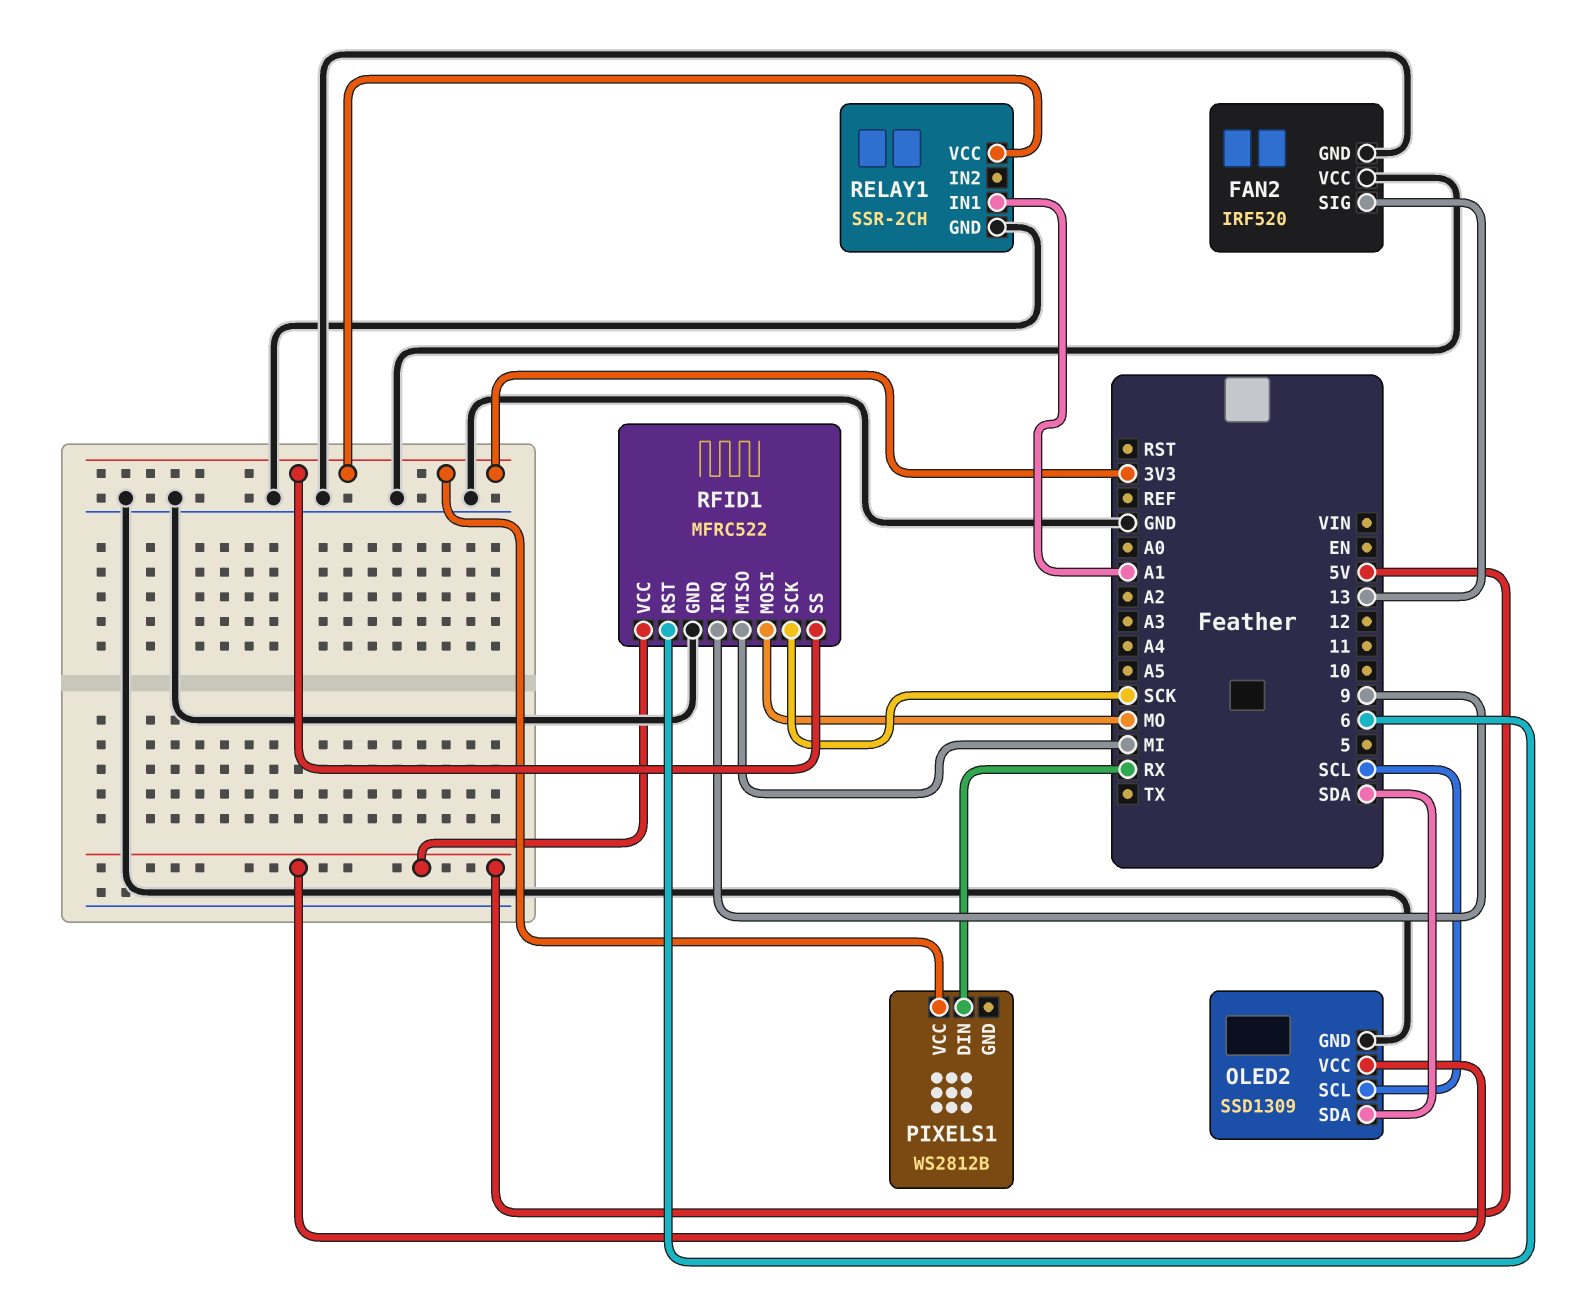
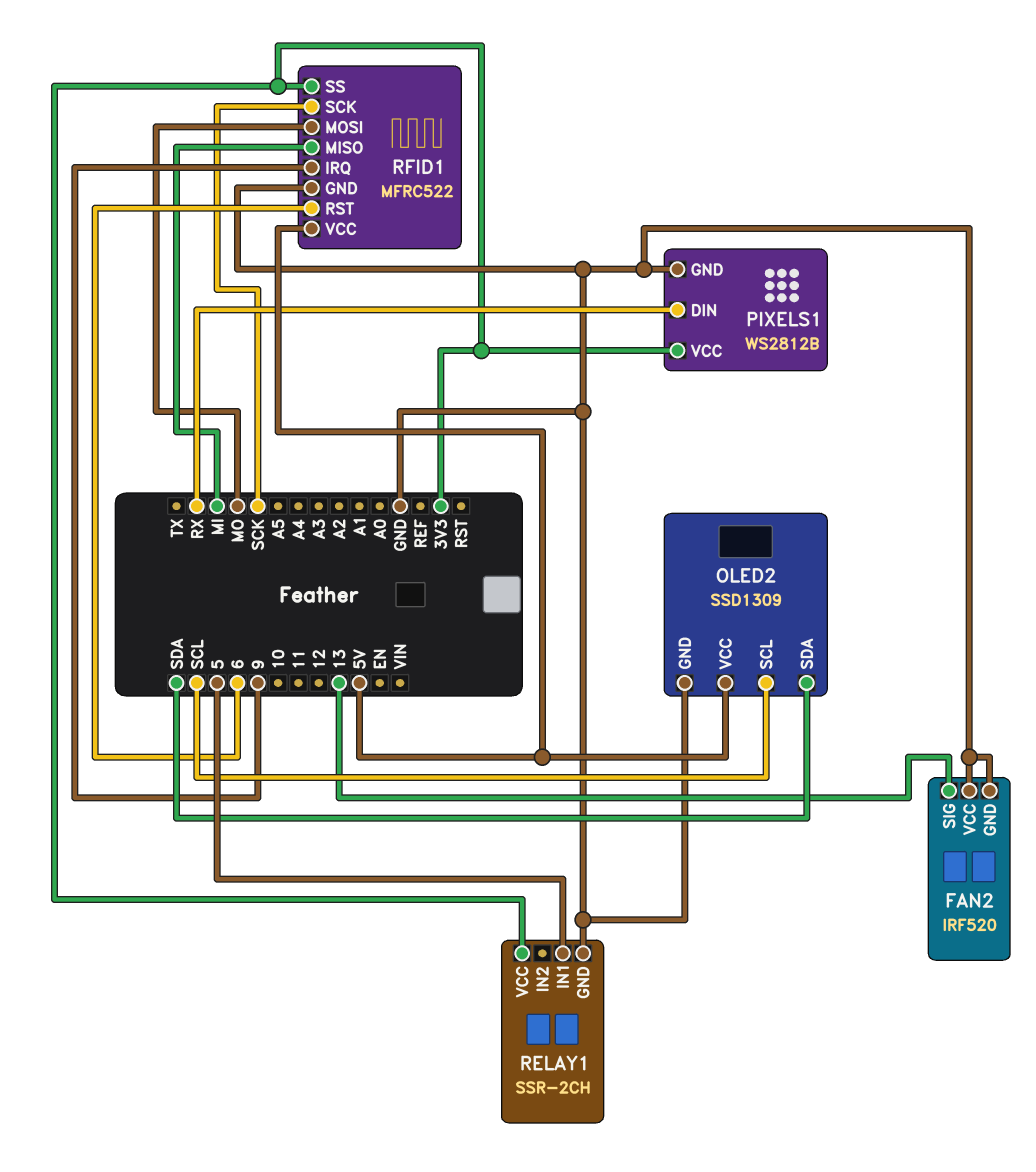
PIXELS1 pin GND: none -> GND
RELAY1 pin IN1: A1 -> 5

